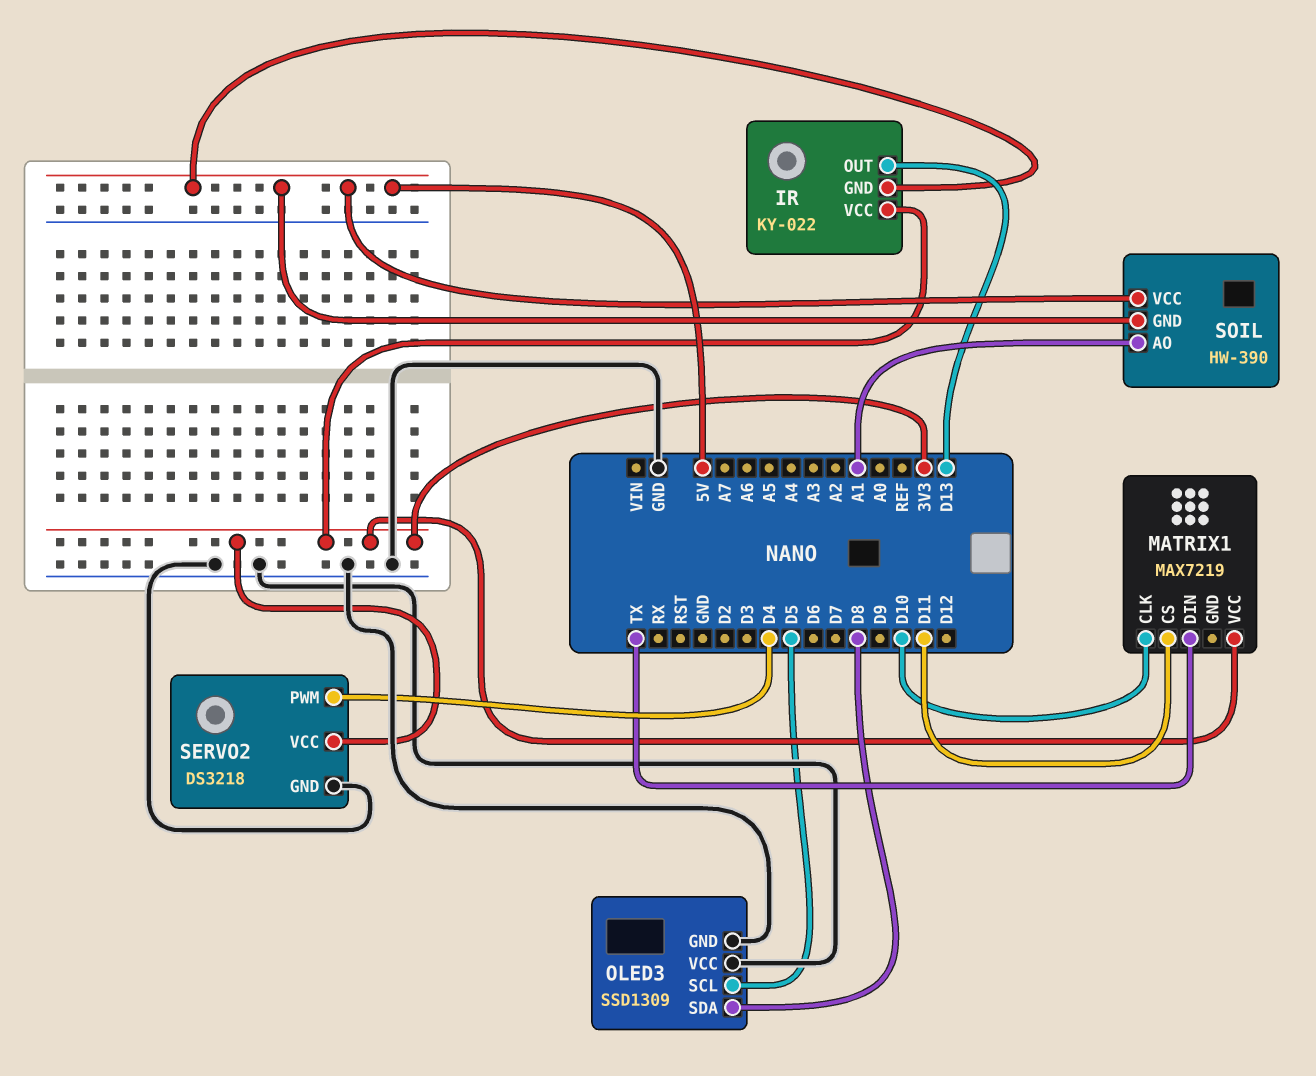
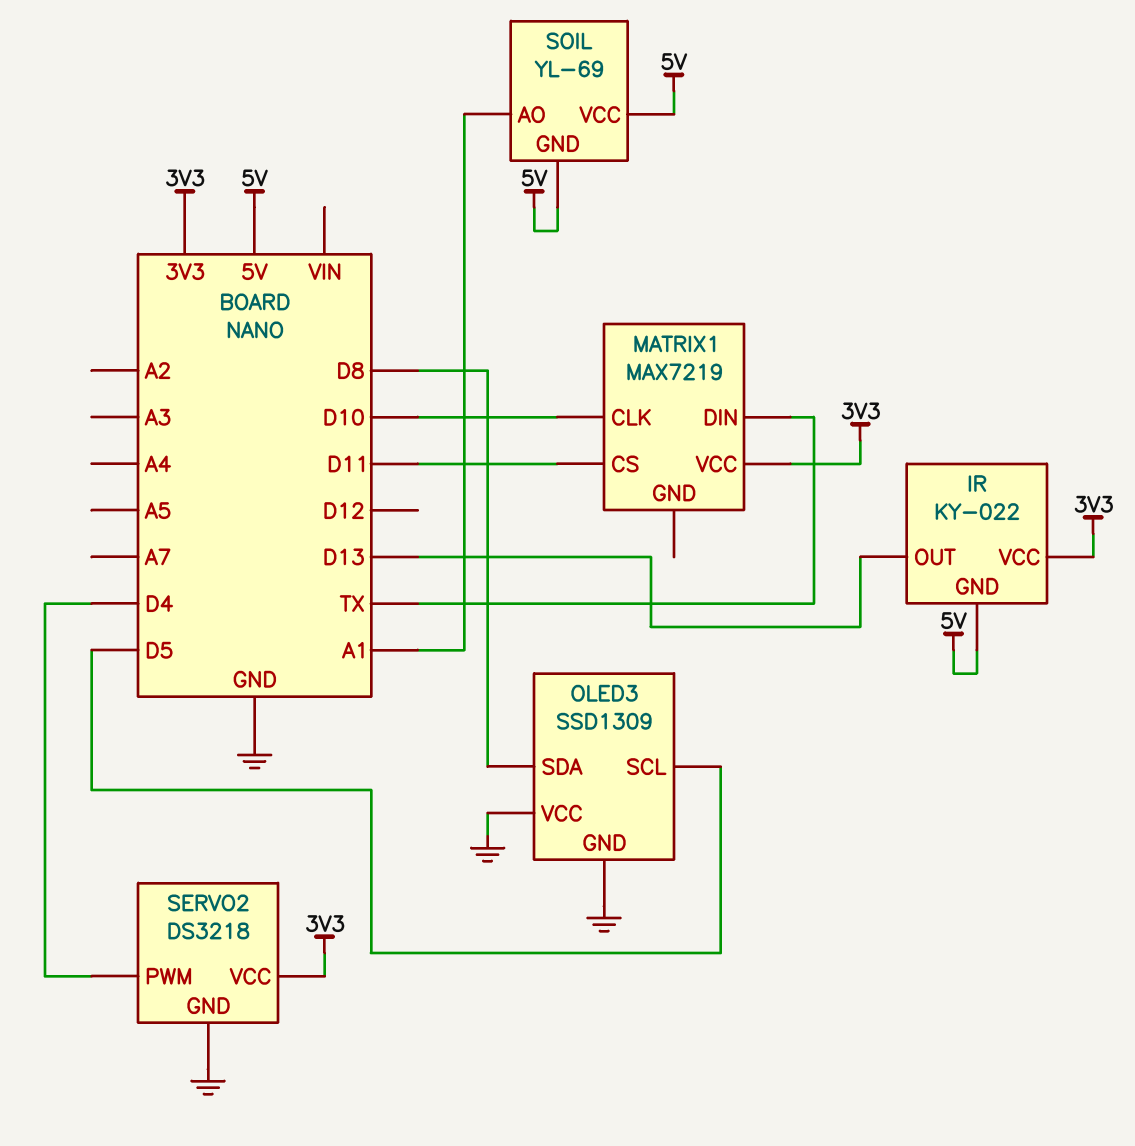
SOIL: HW-390 -> YL-69

